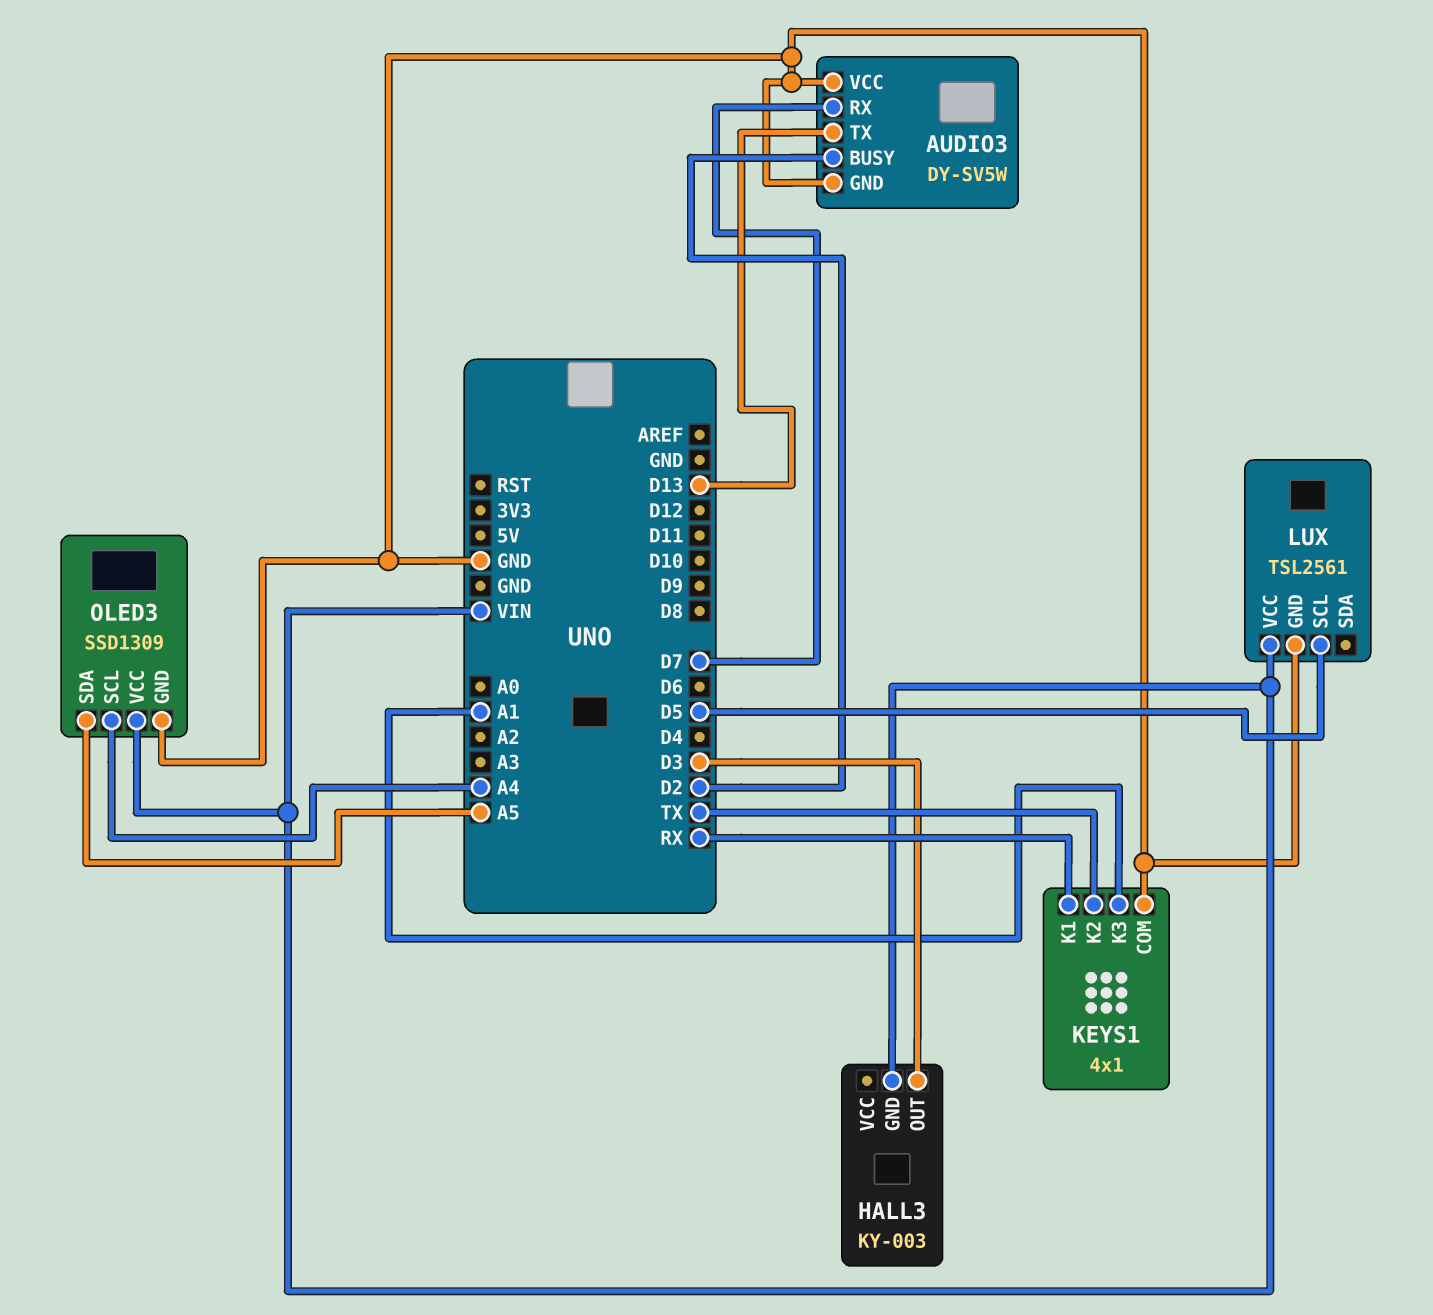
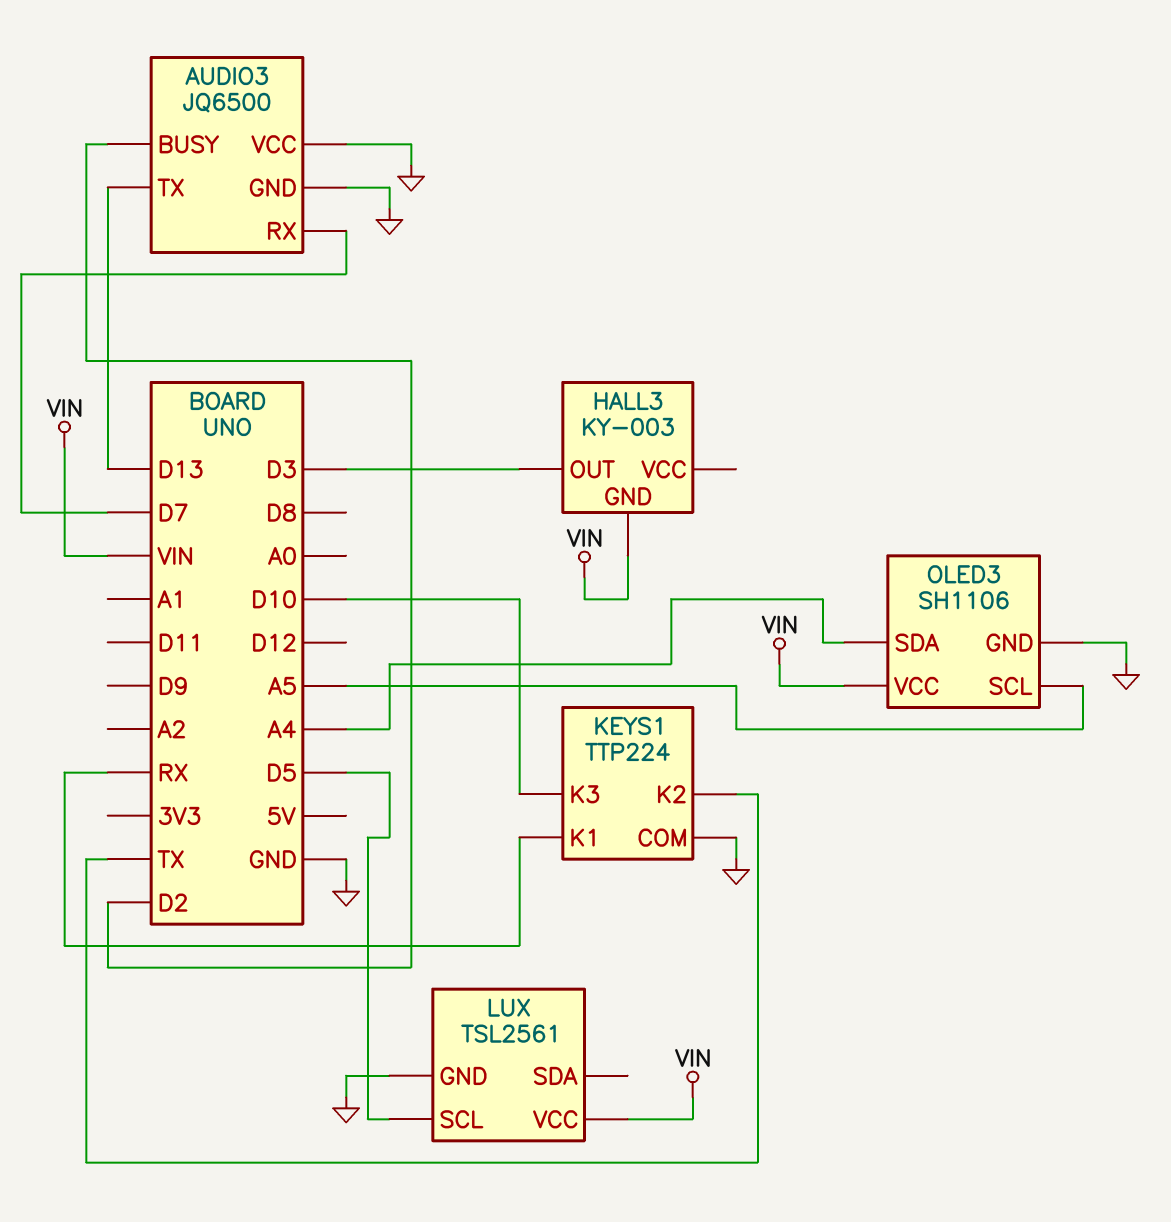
AUDIO3: DY-SV5W -> JQ6500
KEYS1: 4x1 -> TTP224
KEYS1 pin K3: A1 -> D10
OLED3: SSD1309 -> SH1106
OLED3 pin SCL: A4 -> A5
OLED3 pin SDA: A5 -> A4

